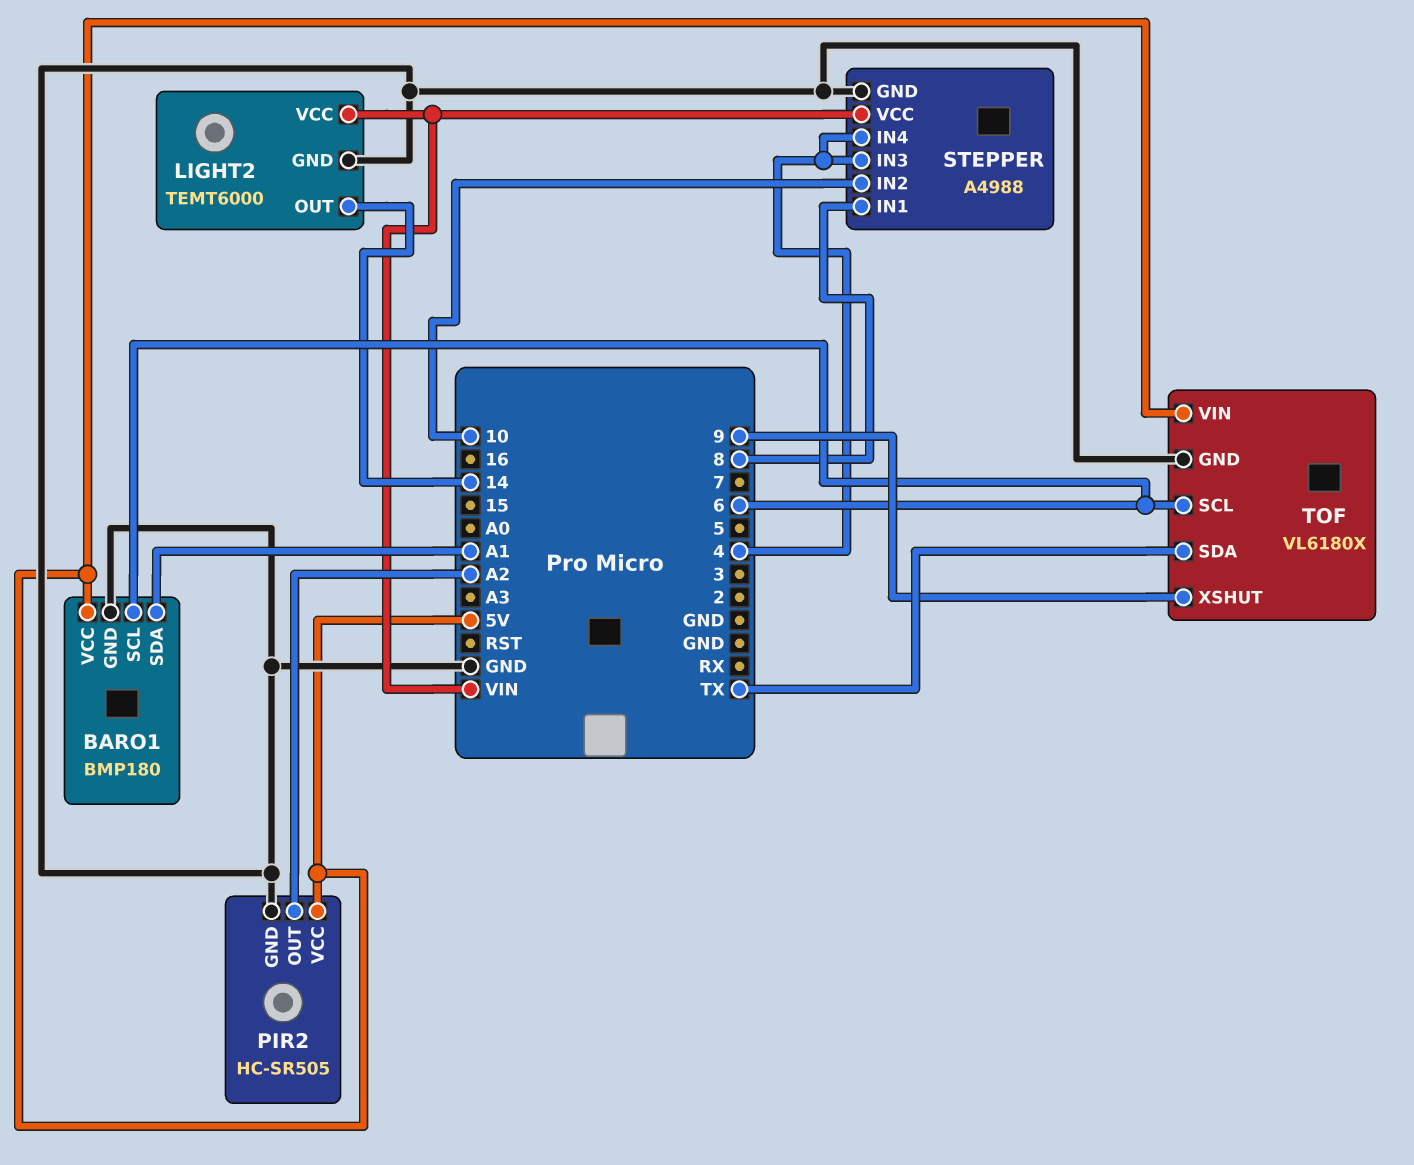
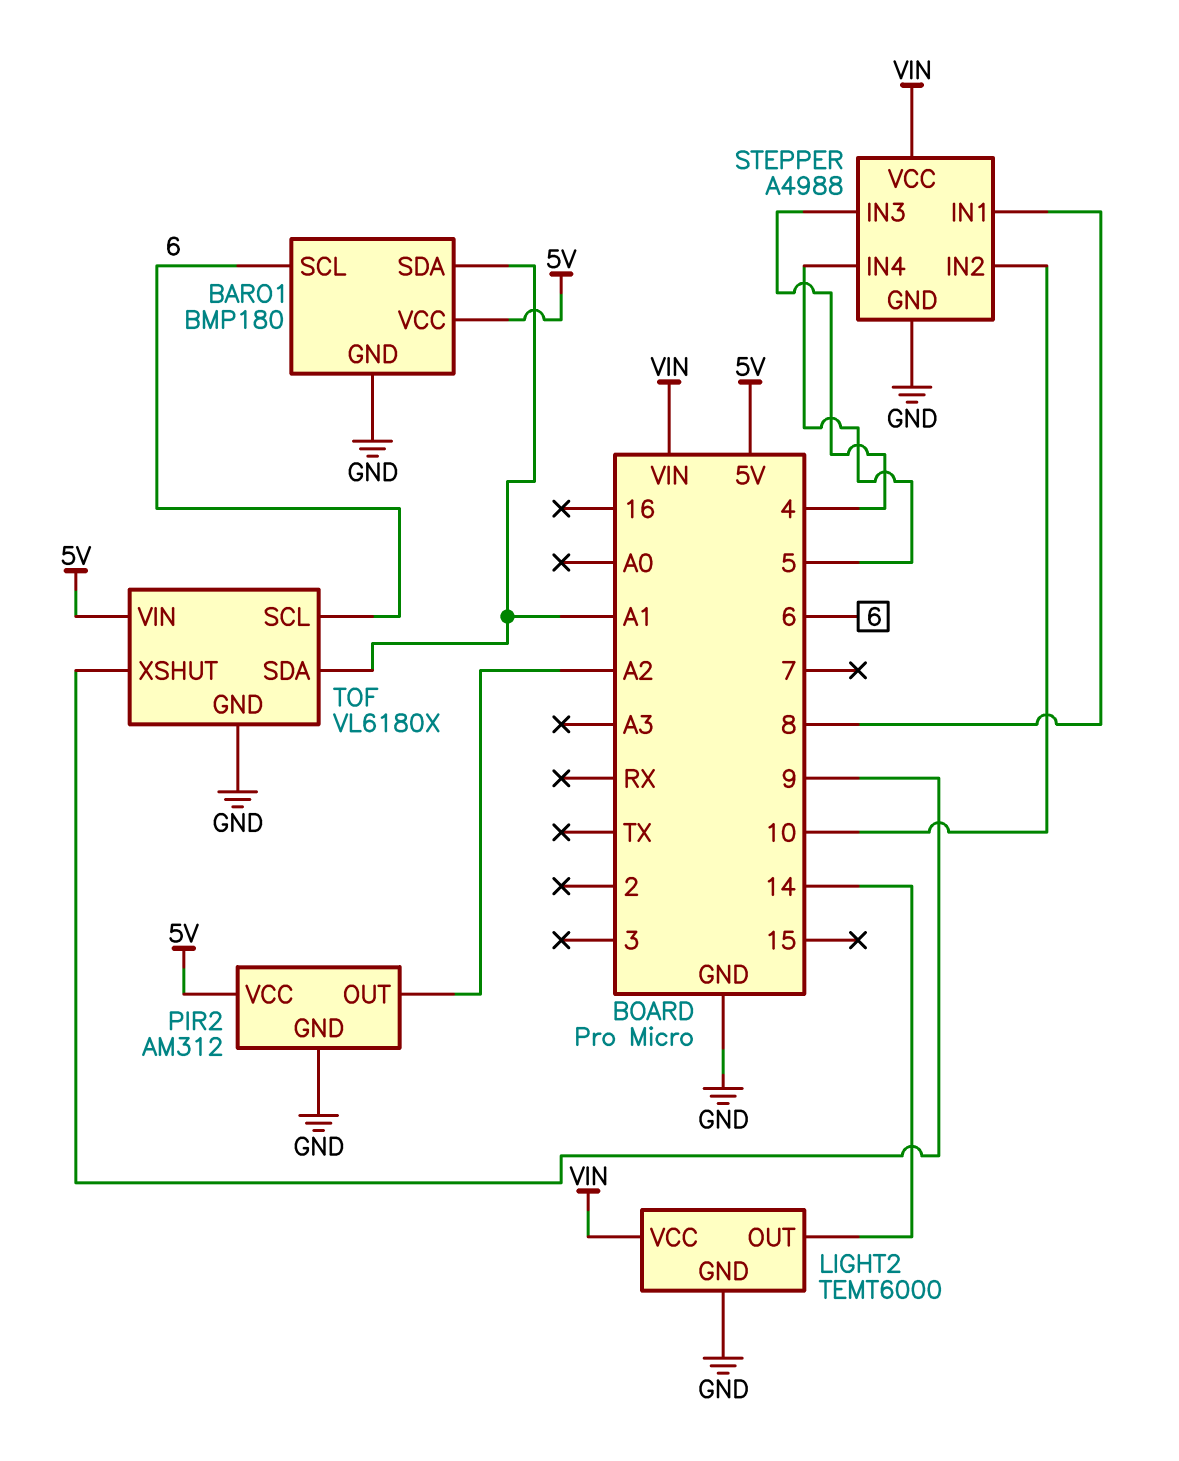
PIR2: HC-SR505 -> AM312
STEPPER pin IN4: 4 -> 5
TOF pin SDA: TX -> A1

